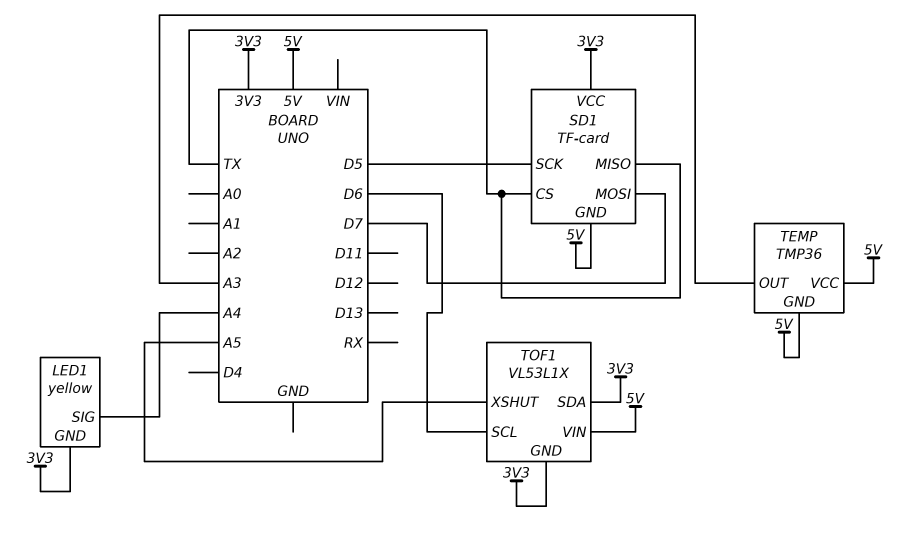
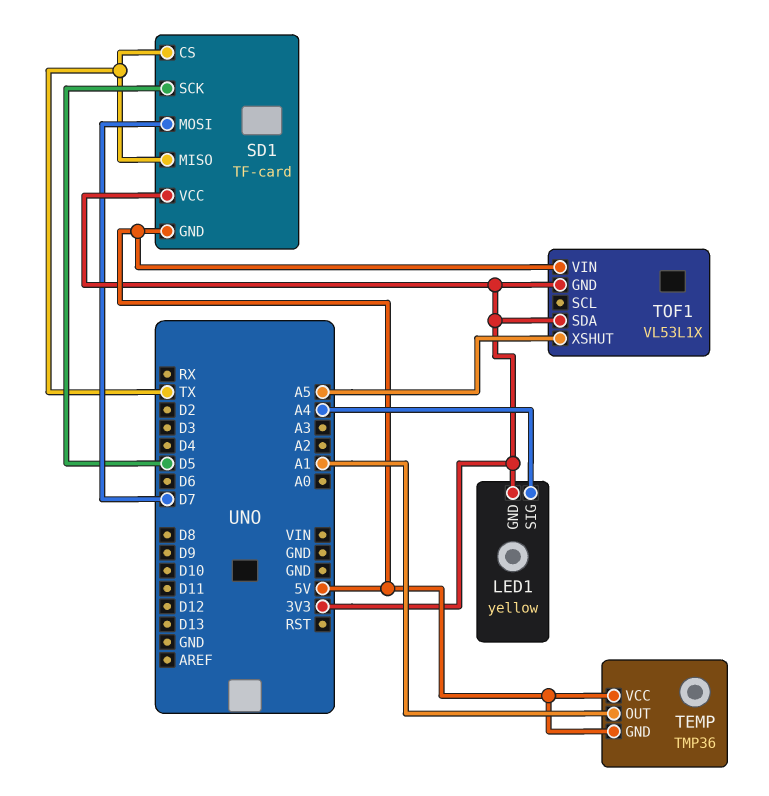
TEMP pin OUT: A3 -> A1
TOF1 pin SCL: D6 -> none

